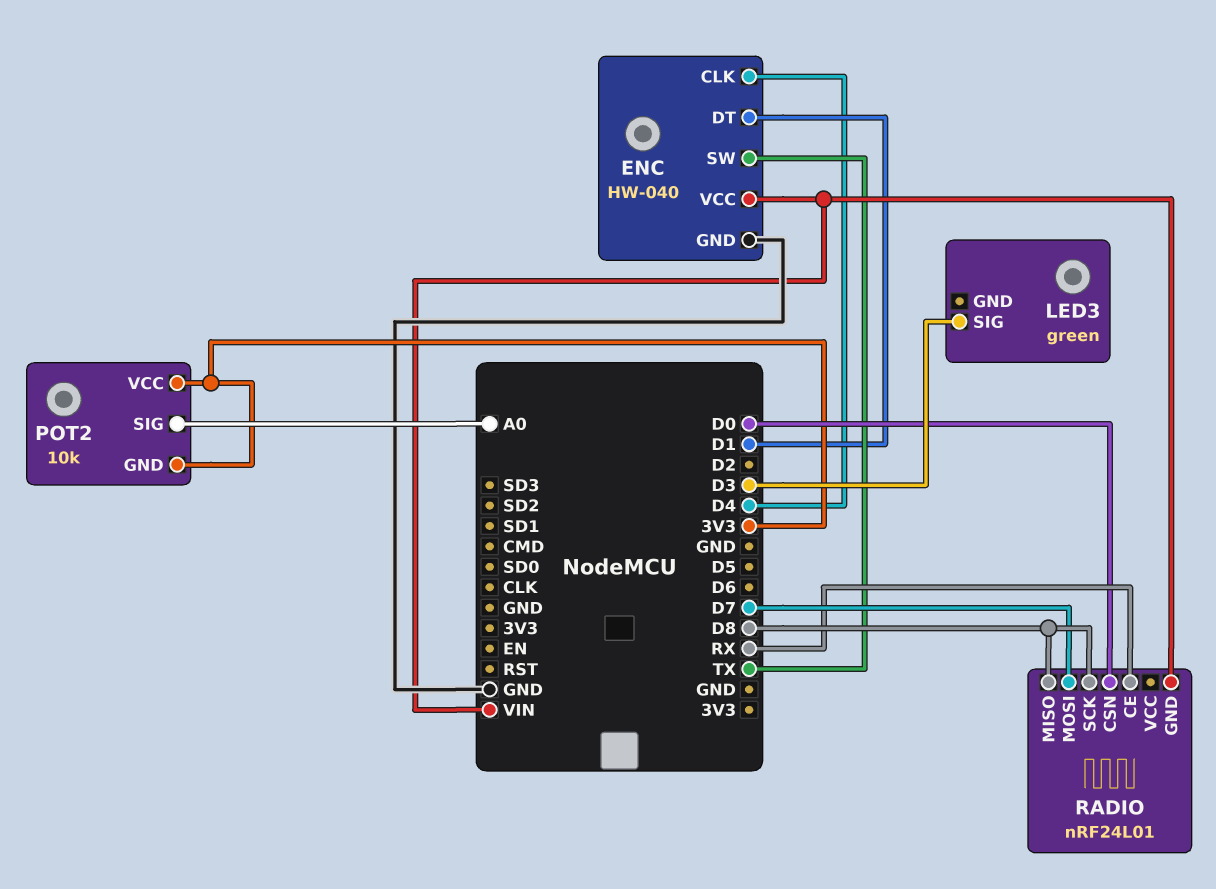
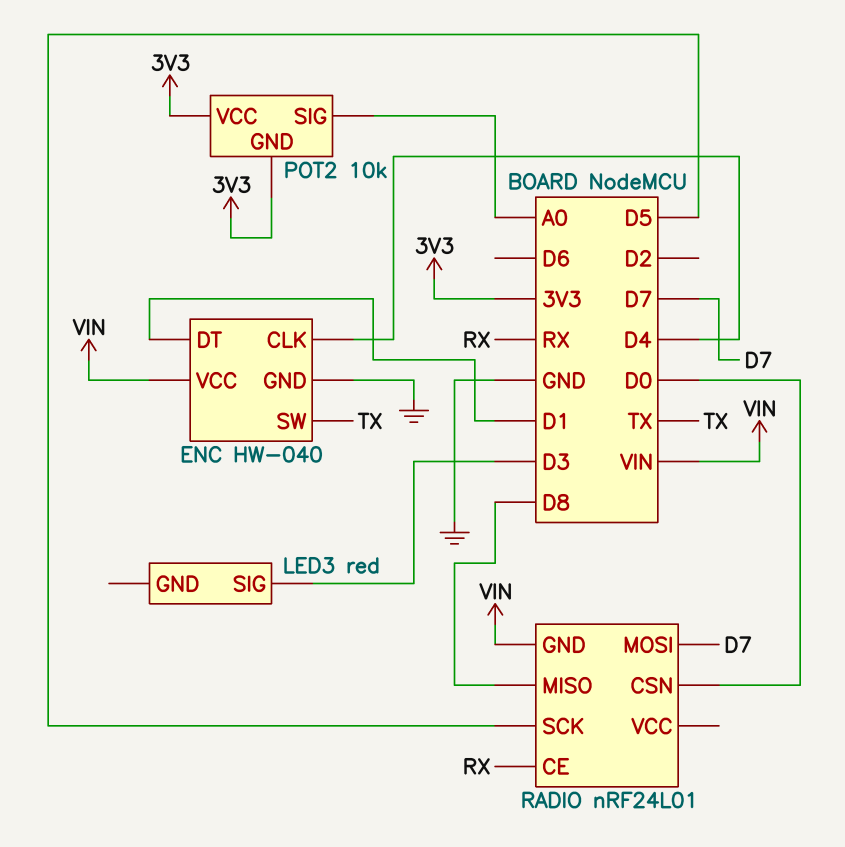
LED3: green -> red
RADIO pin SCK: D8 -> D5

